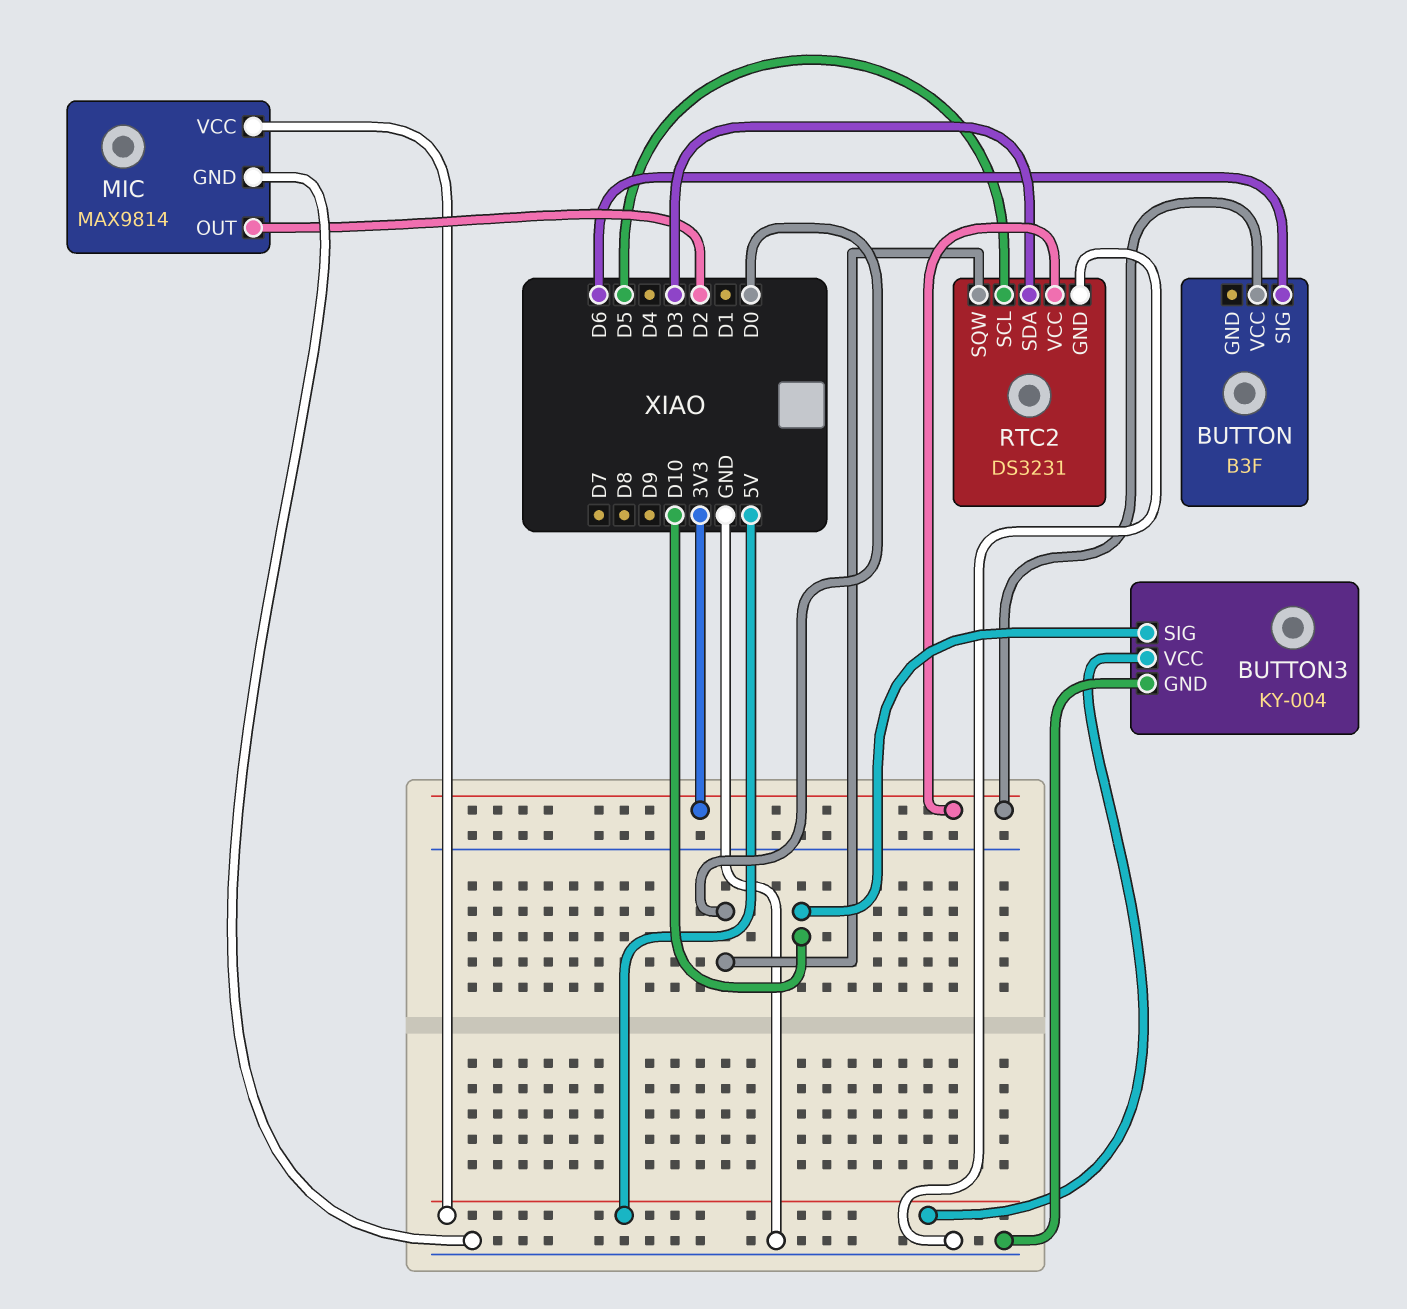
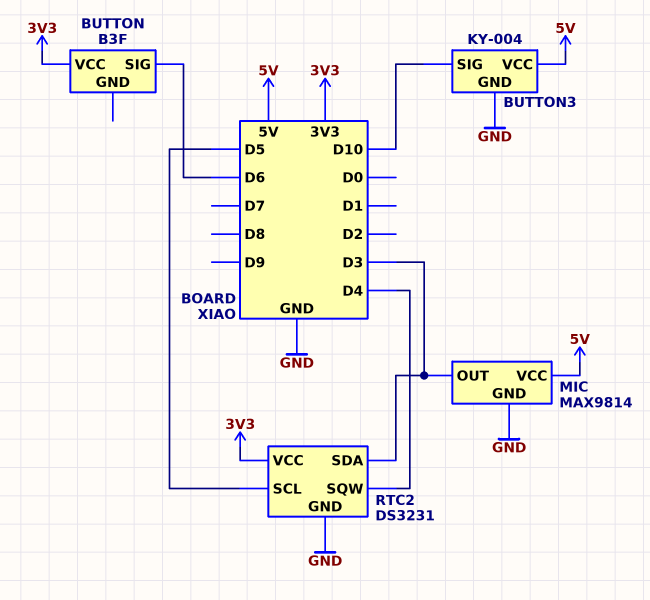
MIC pin OUT: D2 -> D3
RTC2 pin SQW: D0 -> D4

